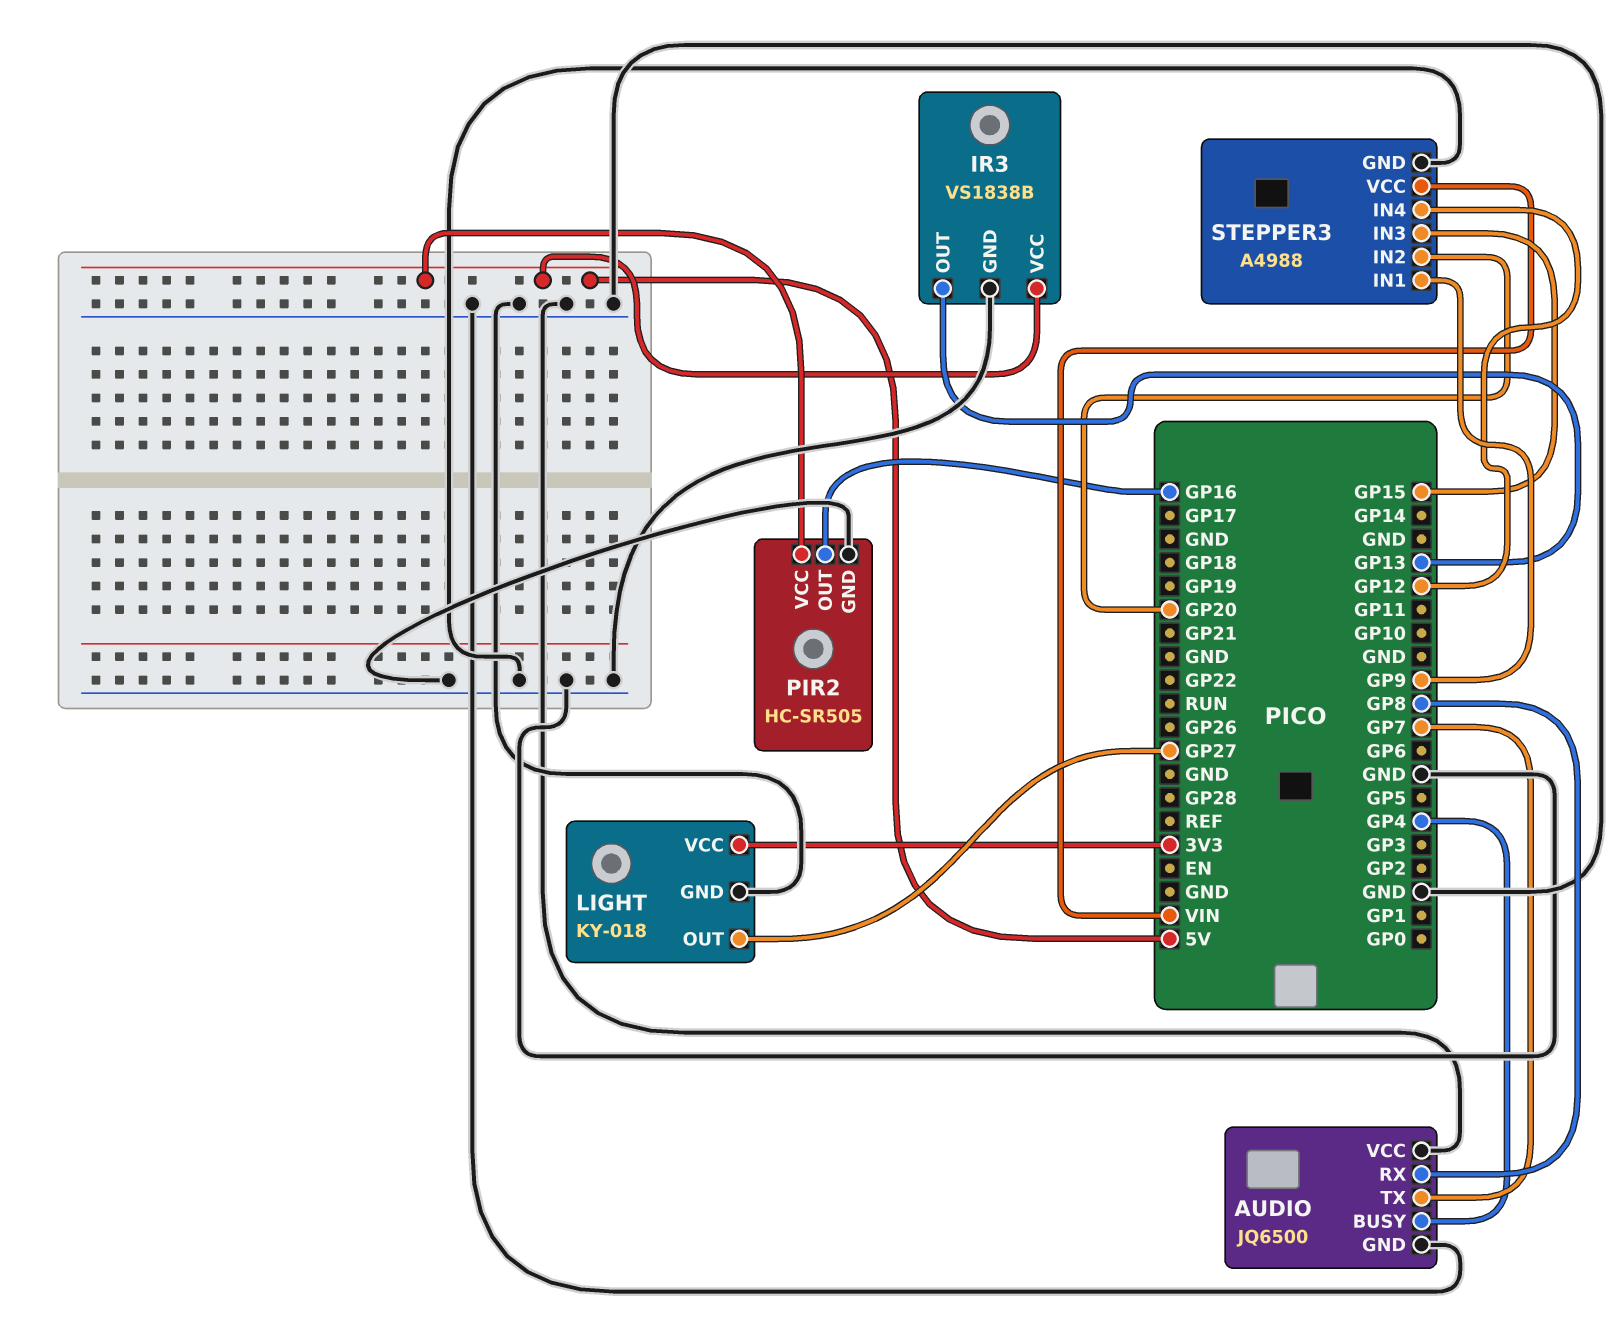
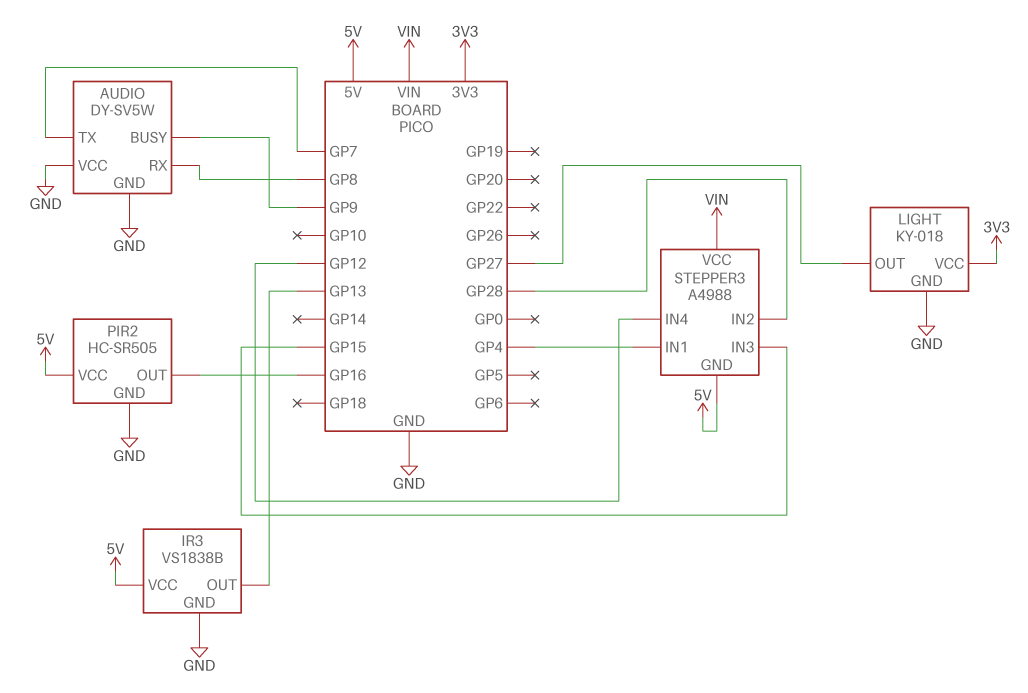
AUDIO: JQ6500 -> DY-SV5W
AUDIO pin BUSY: GP4 -> GP9
STEPPER3 pin GND: GND -> 5V
STEPPER3 pin IN1: GP9 -> GP4
STEPPER3 pin IN2: GP20 -> GP28

